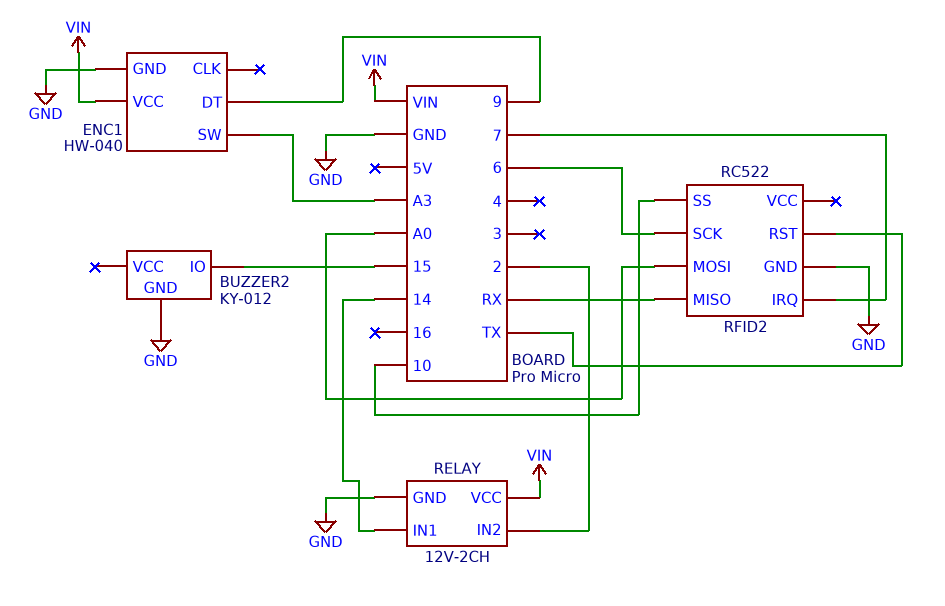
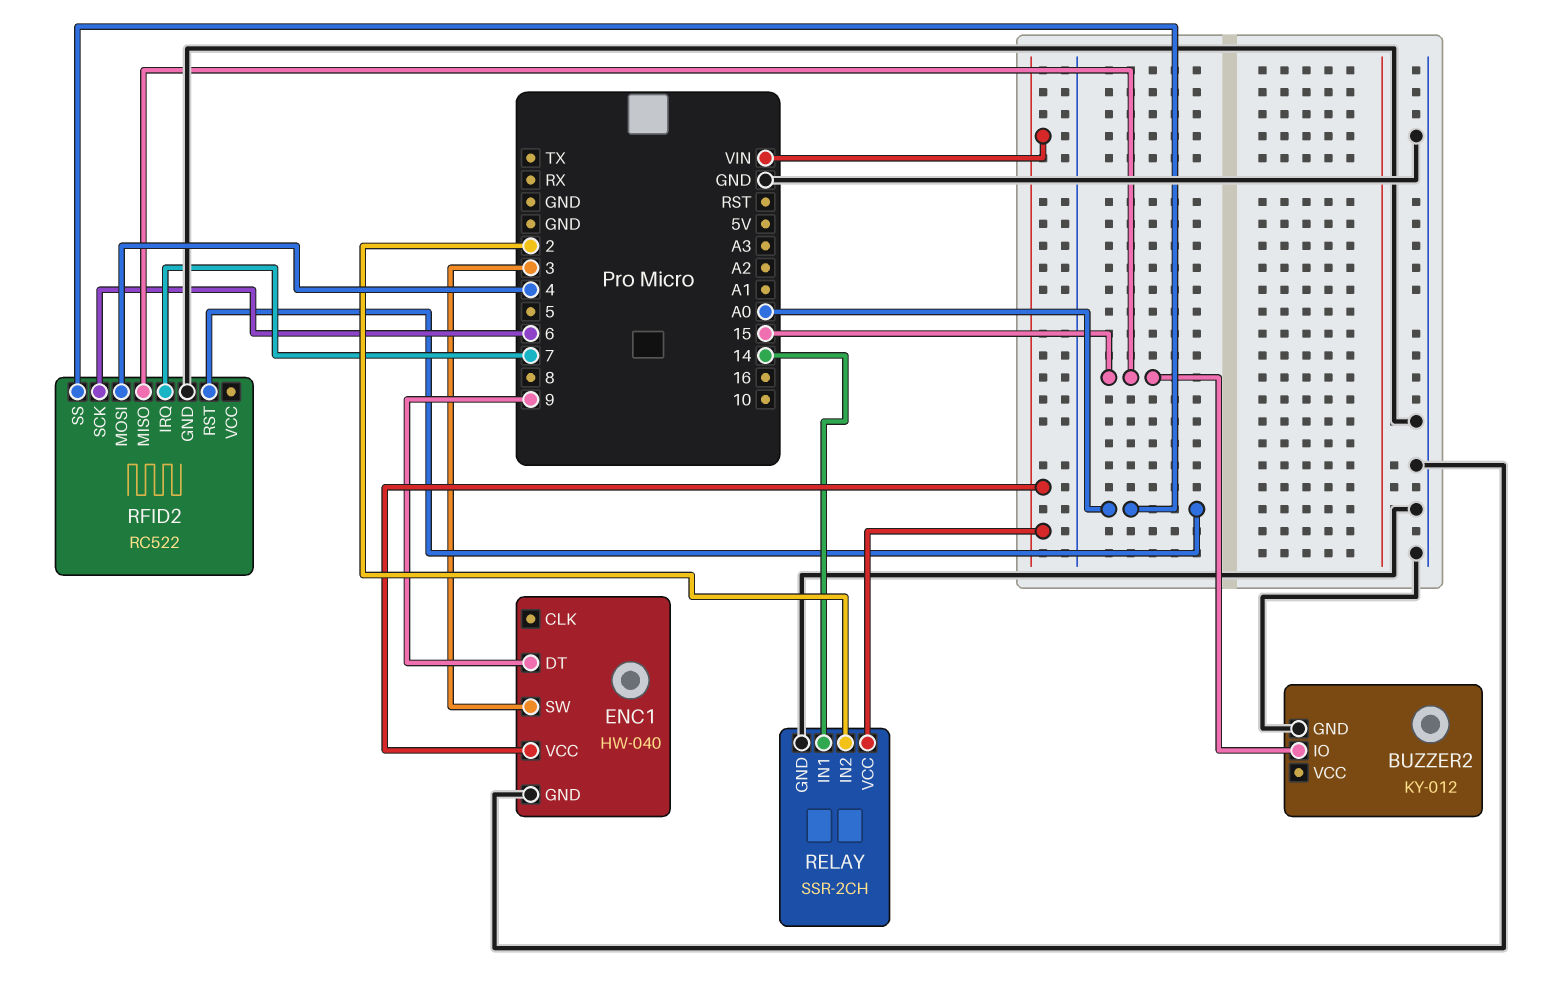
ENC1 pin SW: A3 -> 3
RELAY: 12V-2CH -> SSR-2CH
RFID2 pin MISO: RX -> 15
RFID2 pin MOSI: A0 -> 4
RFID2 pin RST: TX -> A0
RFID2 pin SS: 10 -> A0

